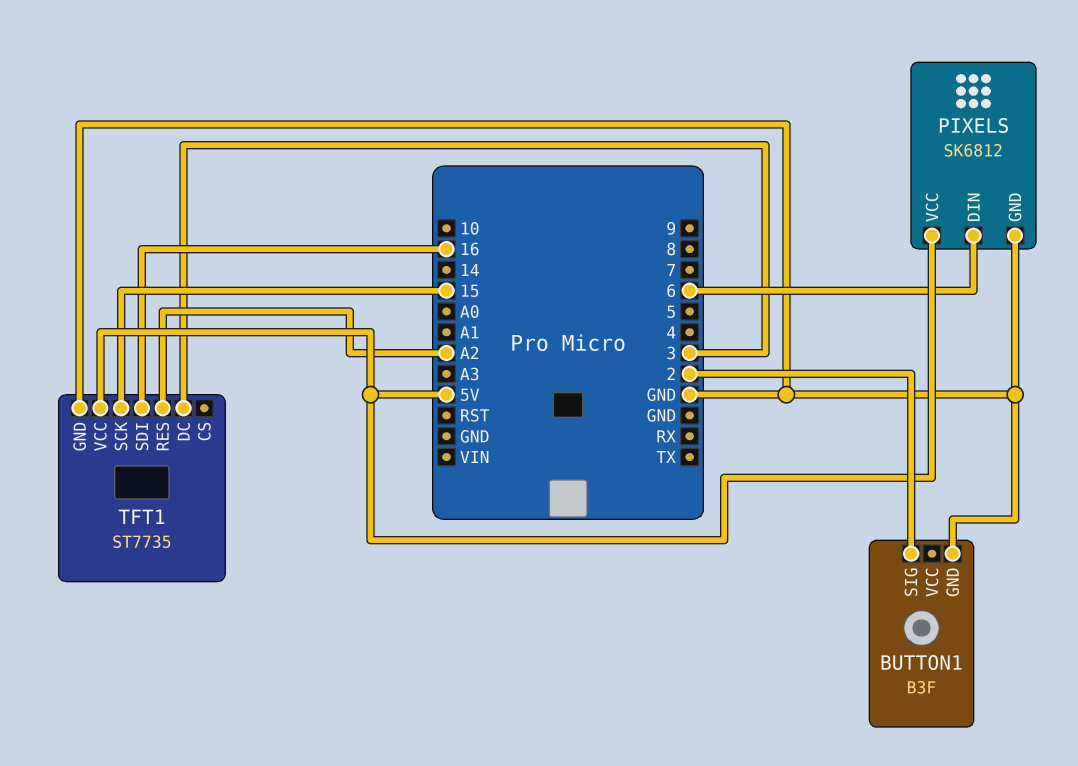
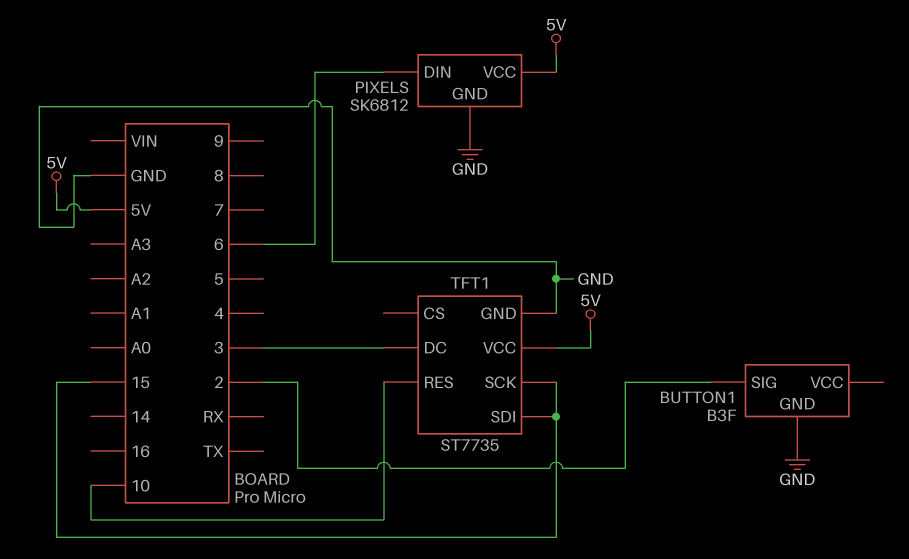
TFT1 pin RES: A2 -> 10
TFT1 pin SDI: 16 -> 15

